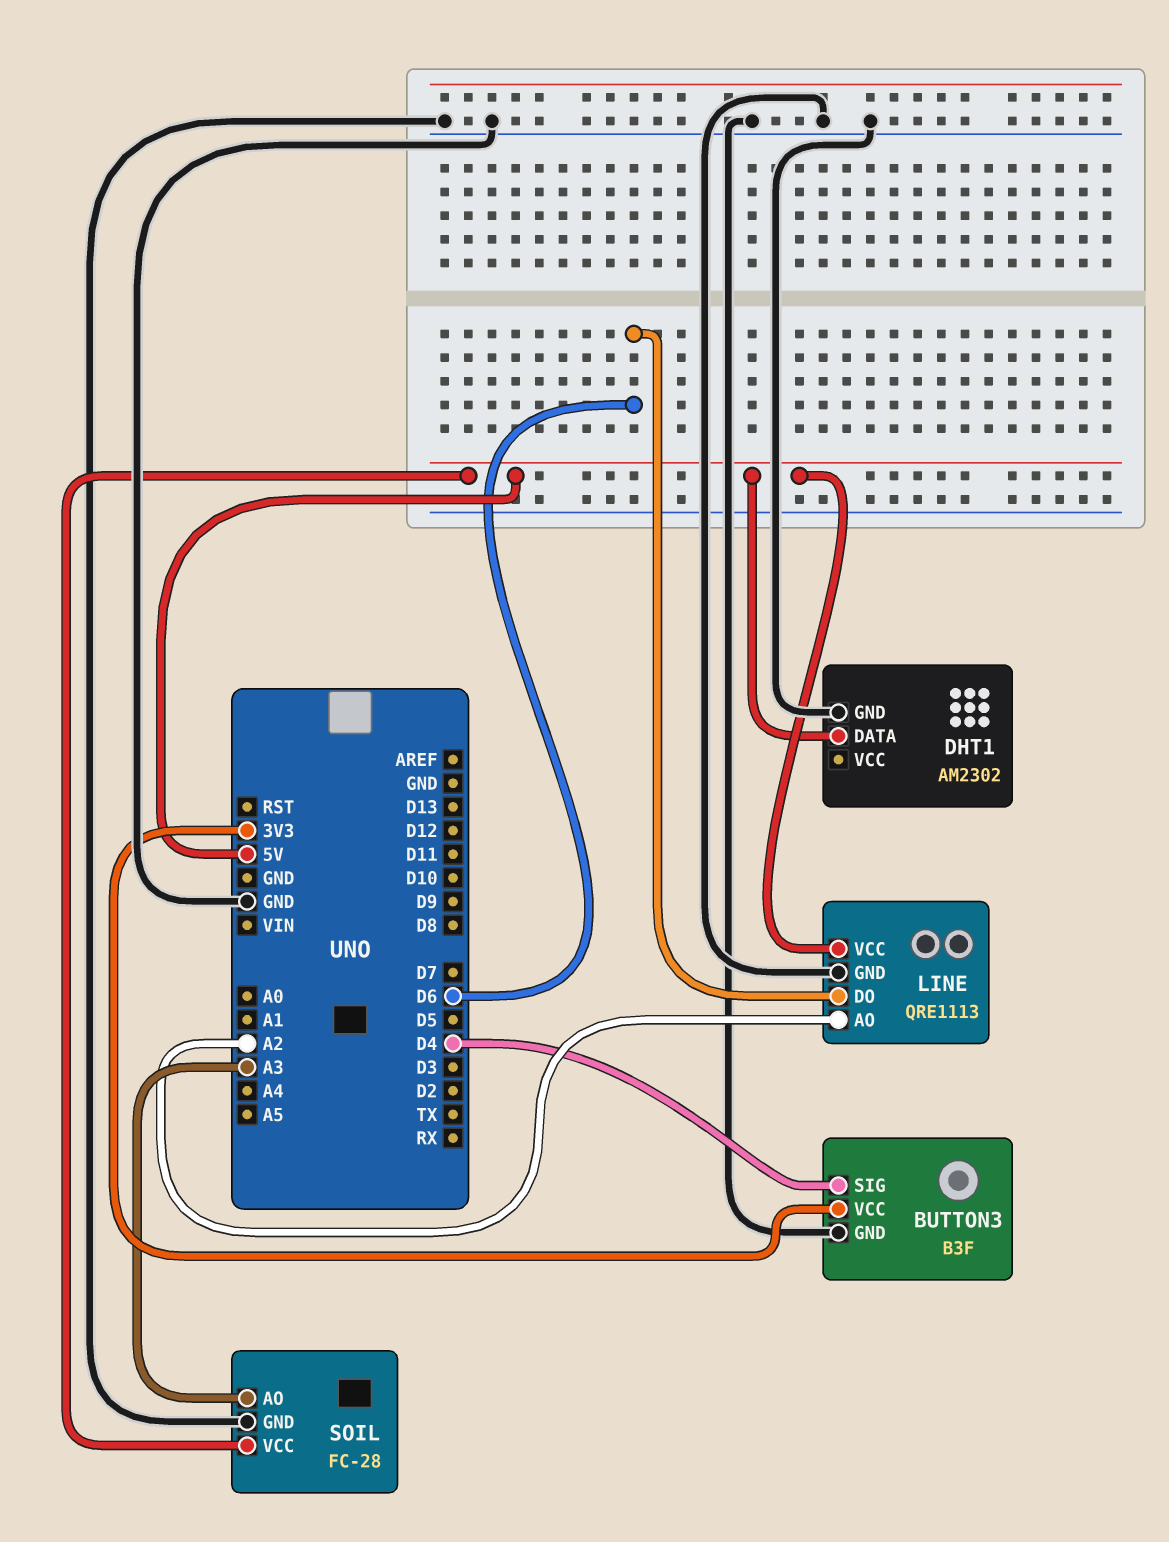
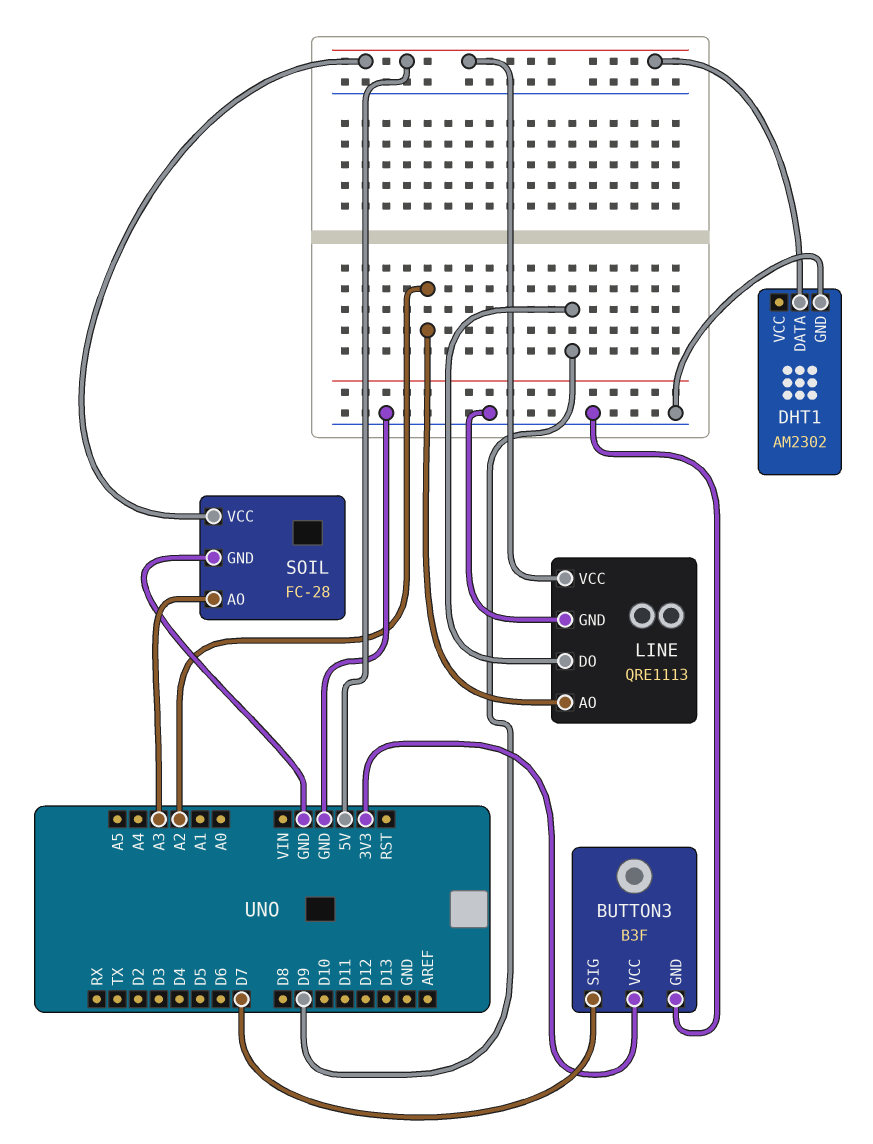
BUTTON3 pin SIG: D4 -> D7
LINE pin DO: D6 -> D9

